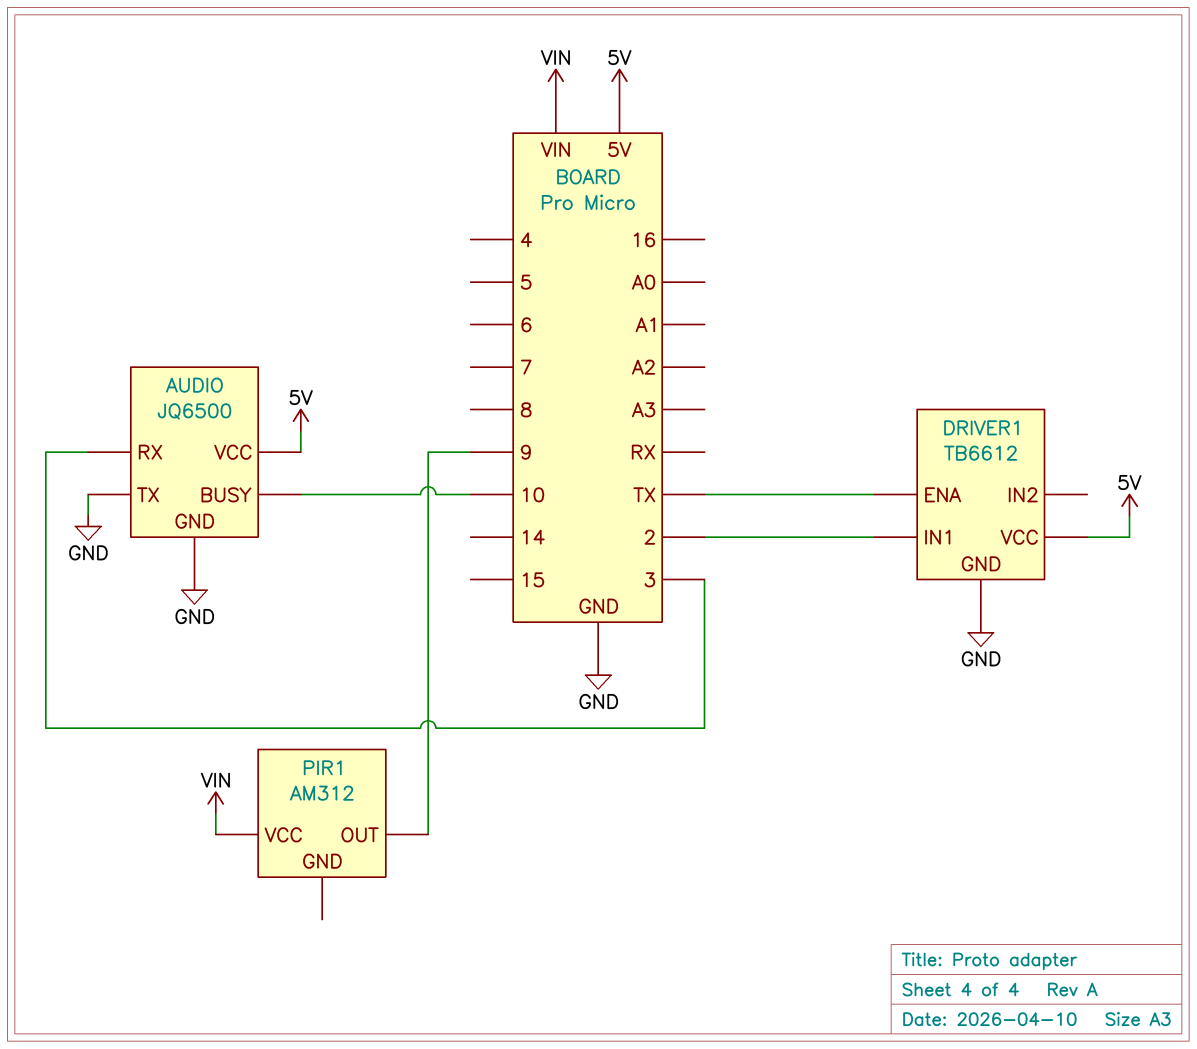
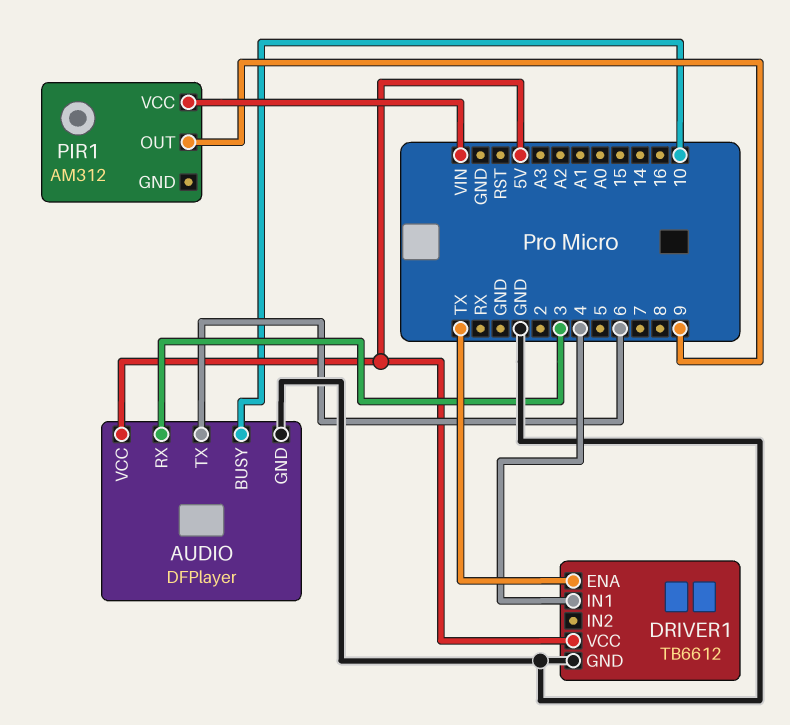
AUDIO: JQ6500 -> DFPlayer
AUDIO pin TX: GND -> 6
DRIVER1 pin IN1: 2 -> 4

